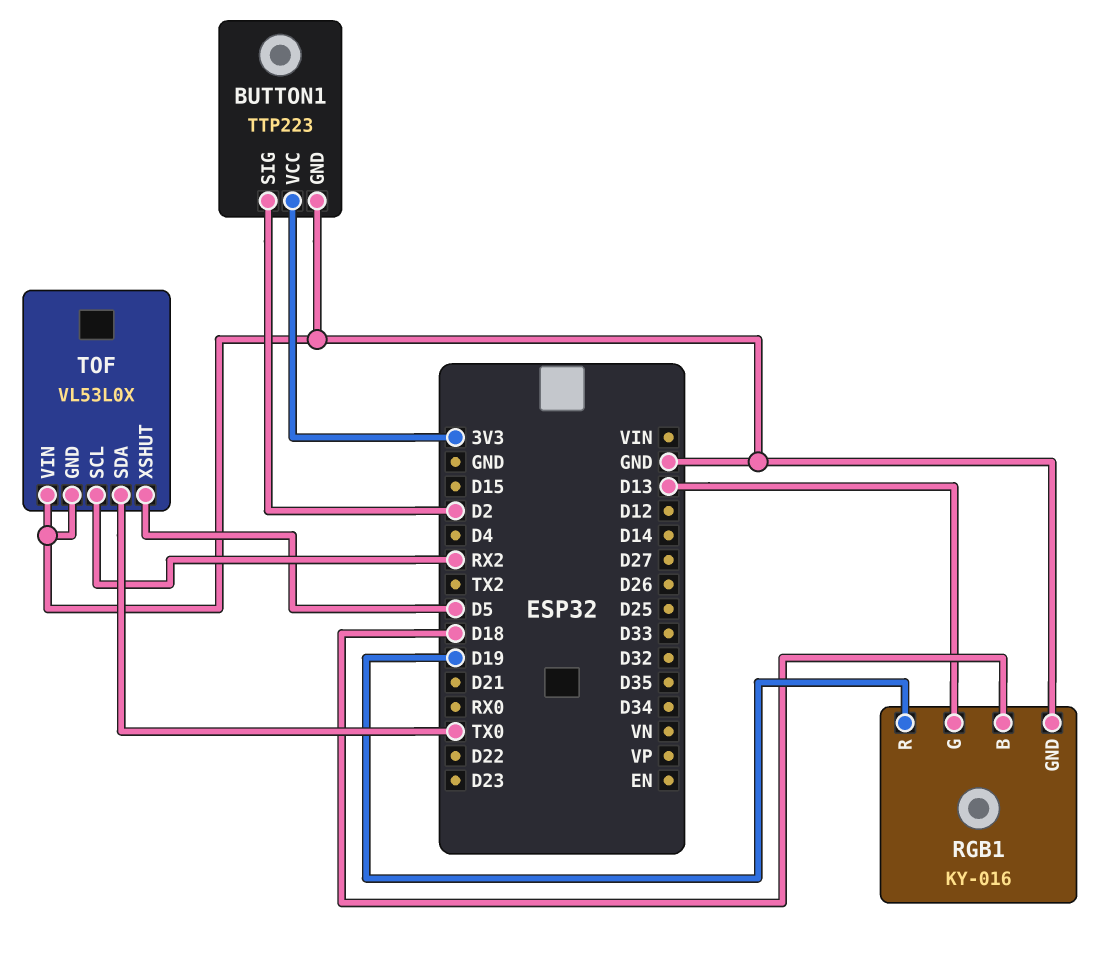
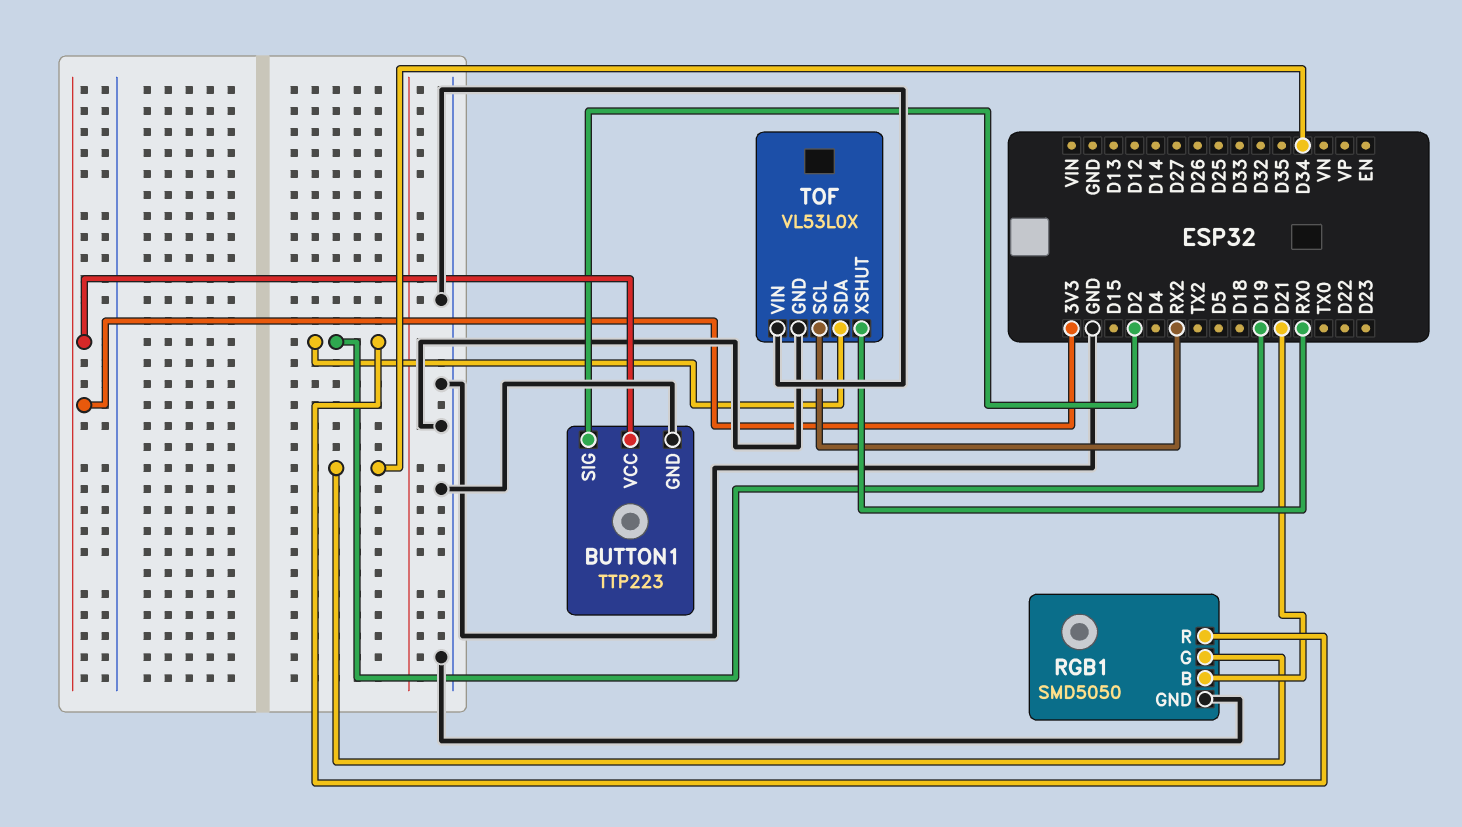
RGB1: KY-016 -> SMD5050
RGB1 pin B: D18 -> D21
RGB1 pin G: D13 -> D34
TOF pin SDA: TX0 -> D19
TOF pin XSHUT: D5 -> RX0

